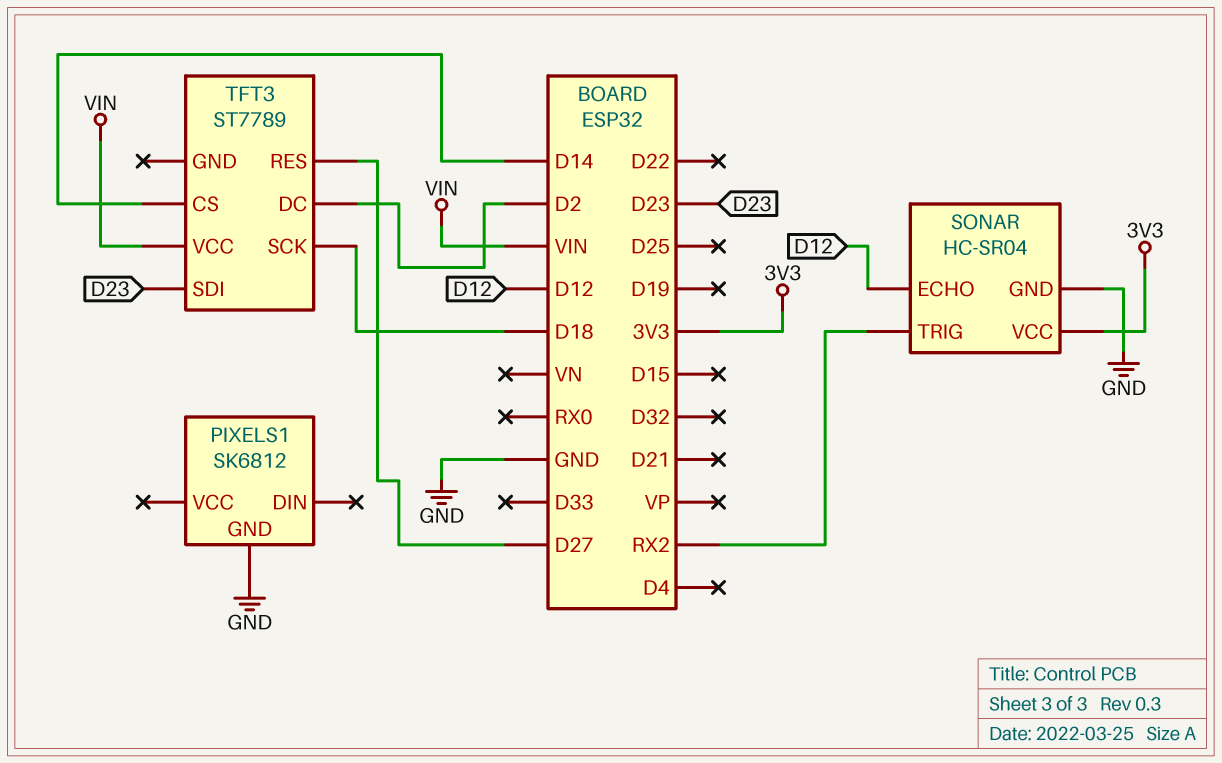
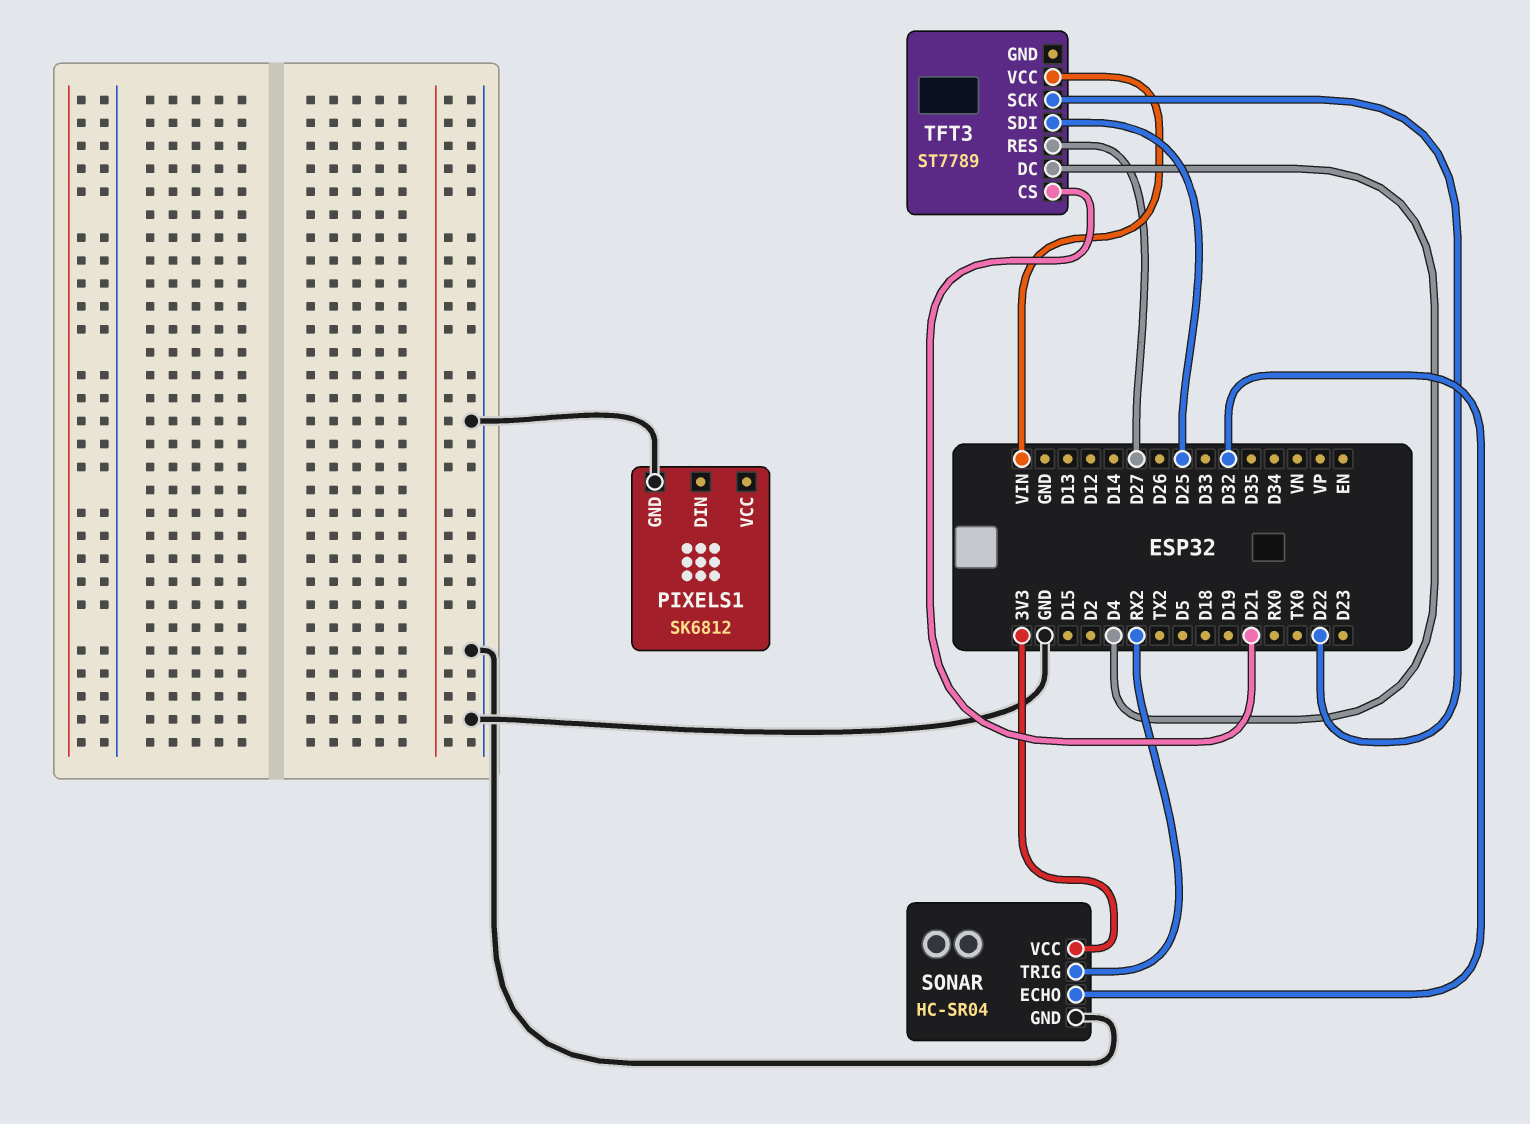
SONAR pin ECHO: D12 -> D32
TFT3 pin CS: D14 -> D21
TFT3 pin DC: D2 -> D4
TFT3 pin SCK: D18 -> D22
TFT3 pin SDI: D23 -> D25

